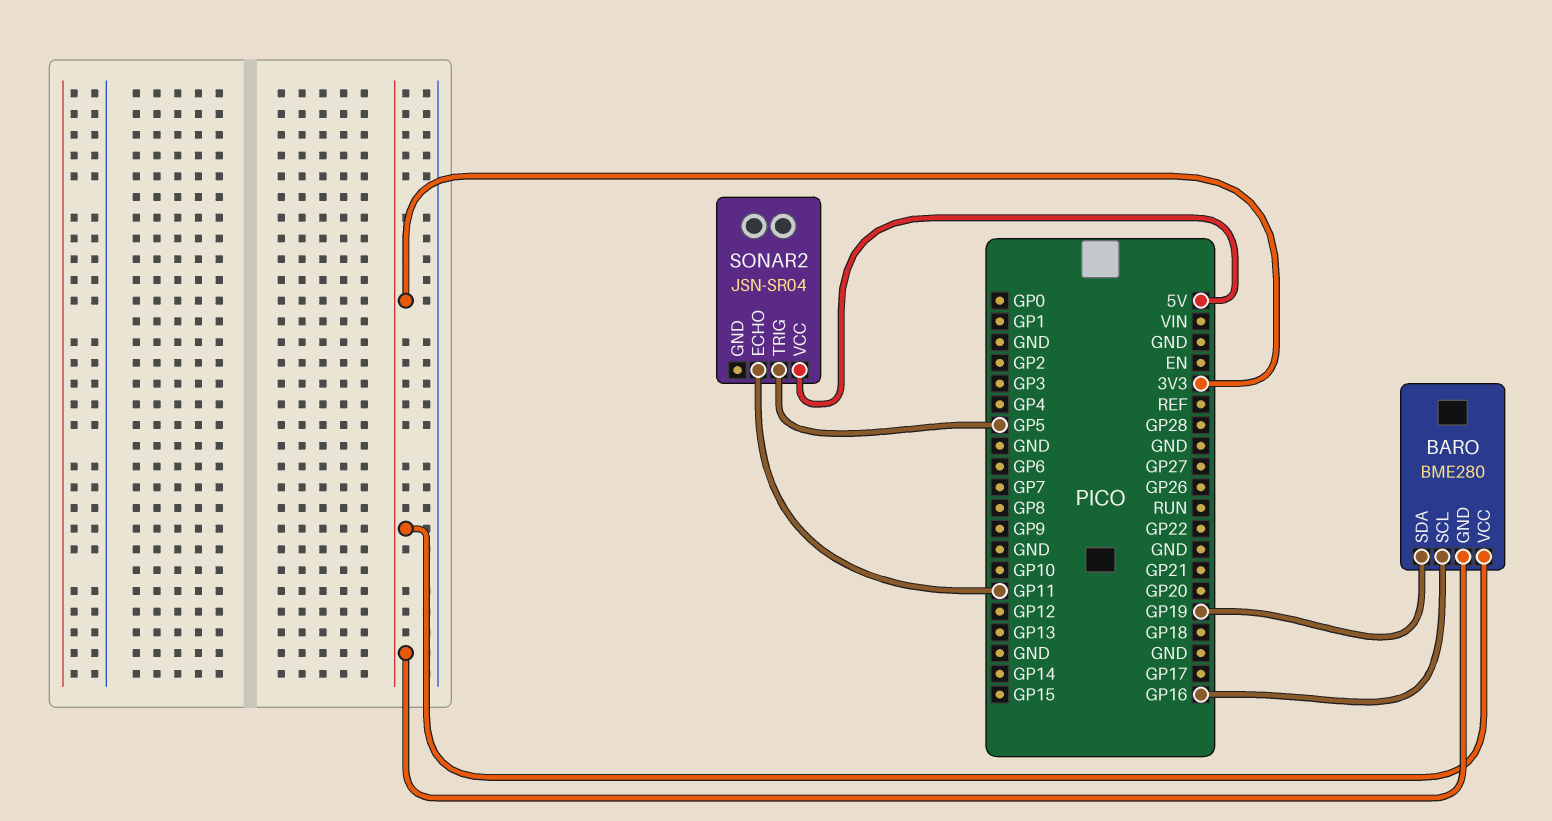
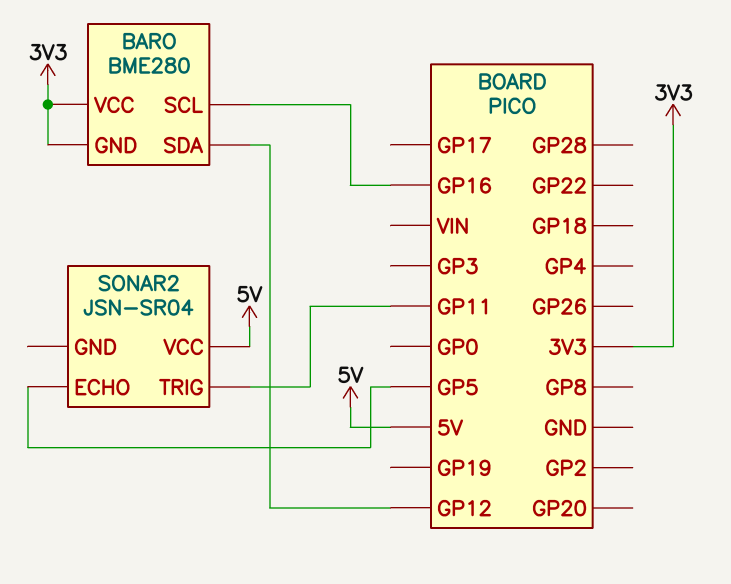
BARO pin SDA: GP19 -> GP12
SONAR2 pin ECHO: GP11 -> GP5
SONAR2 pin TRIG: GP5 -> GP11

